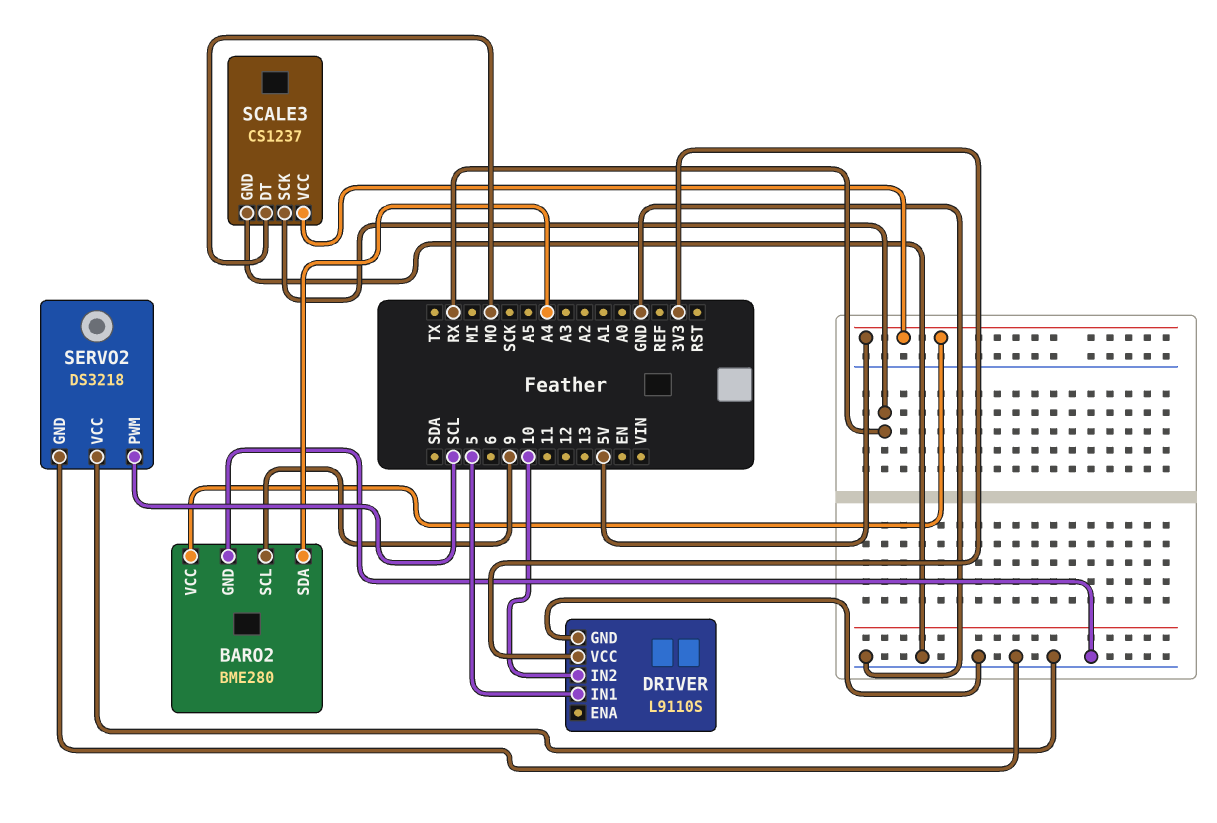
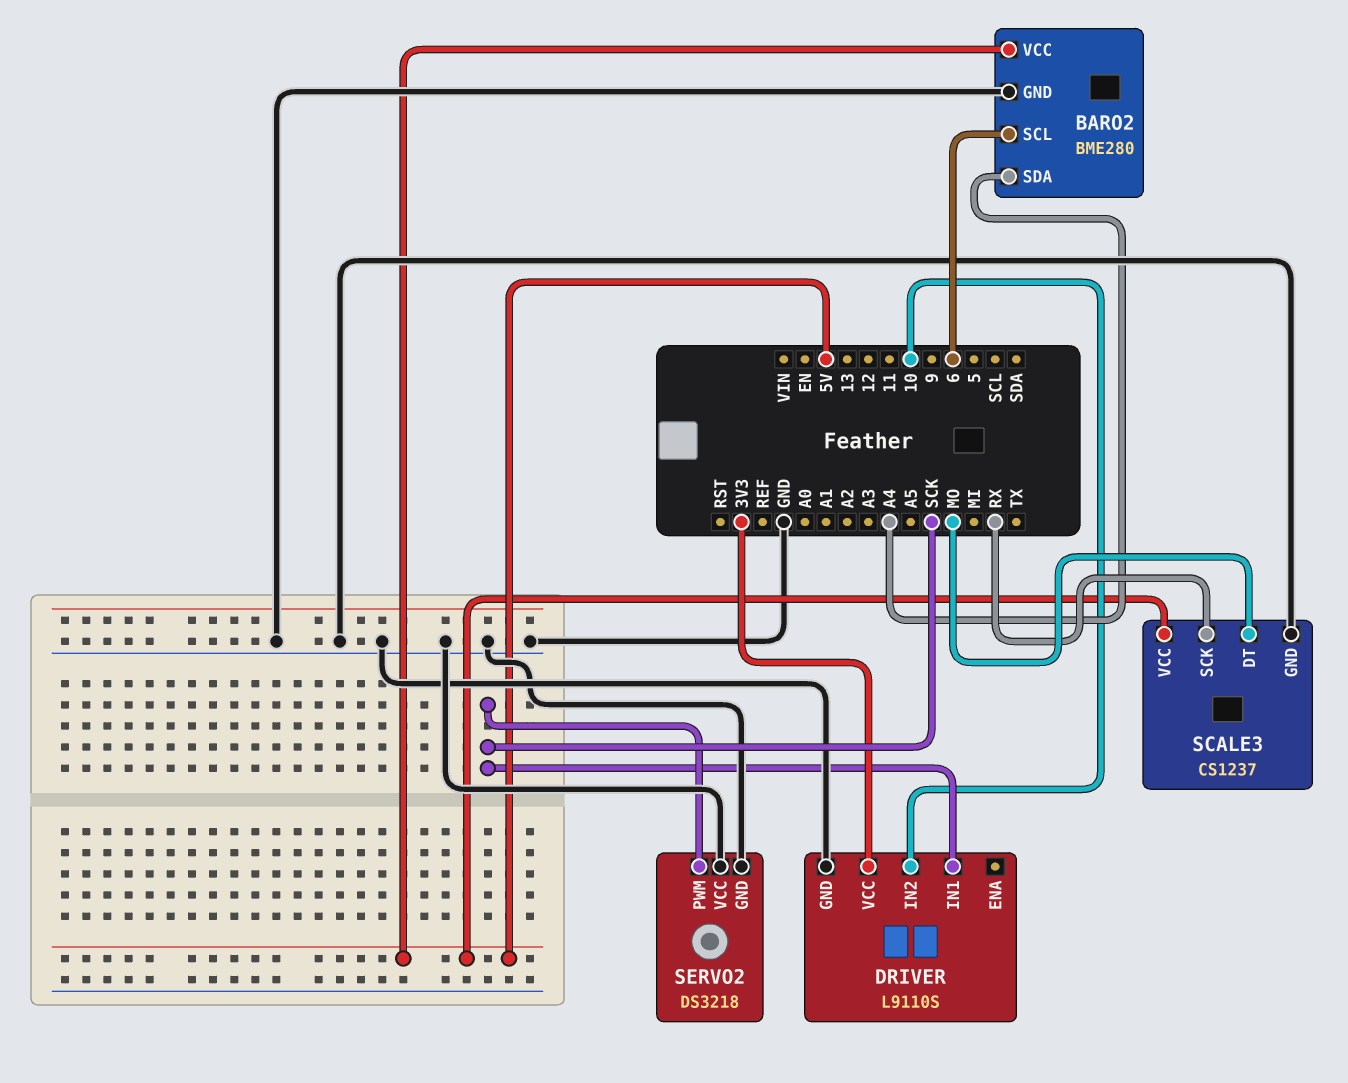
BARO2 pin SCL: 9 -> 6
DRIVER pin IN1: 5 -> SCK
SERVO2 pin PWM: SCL -> SCK

